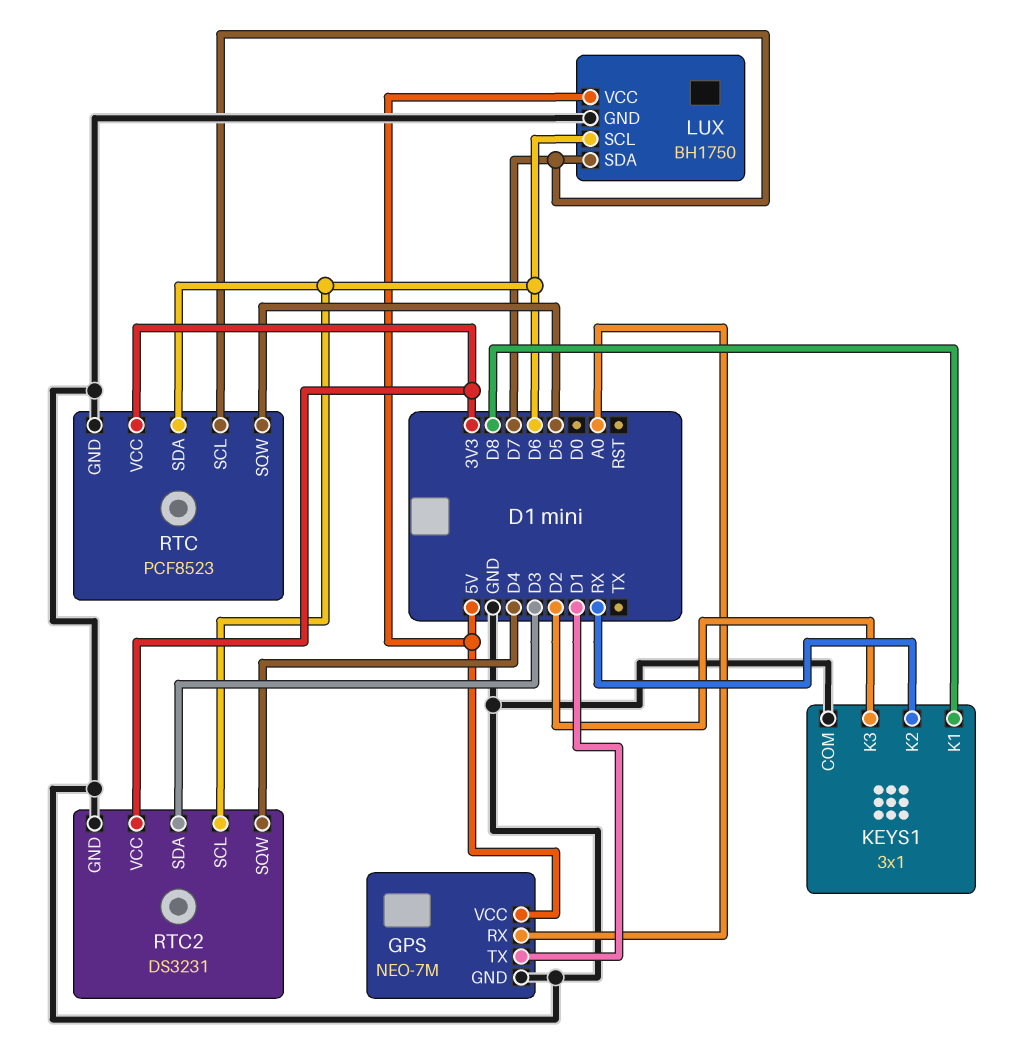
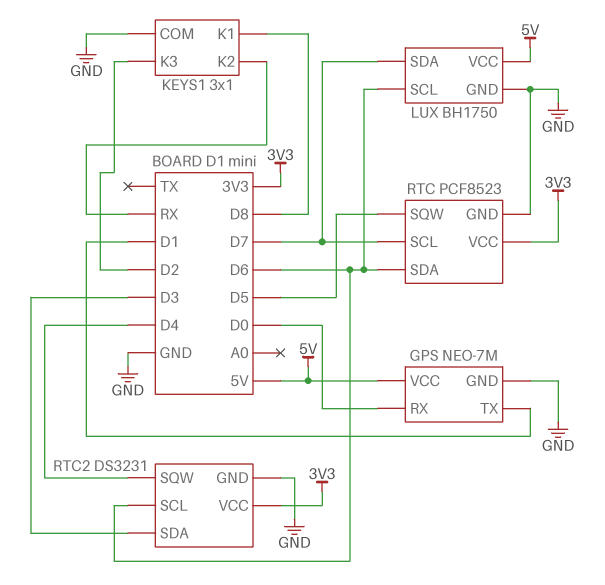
GPS pin RX: A0 -> D0

